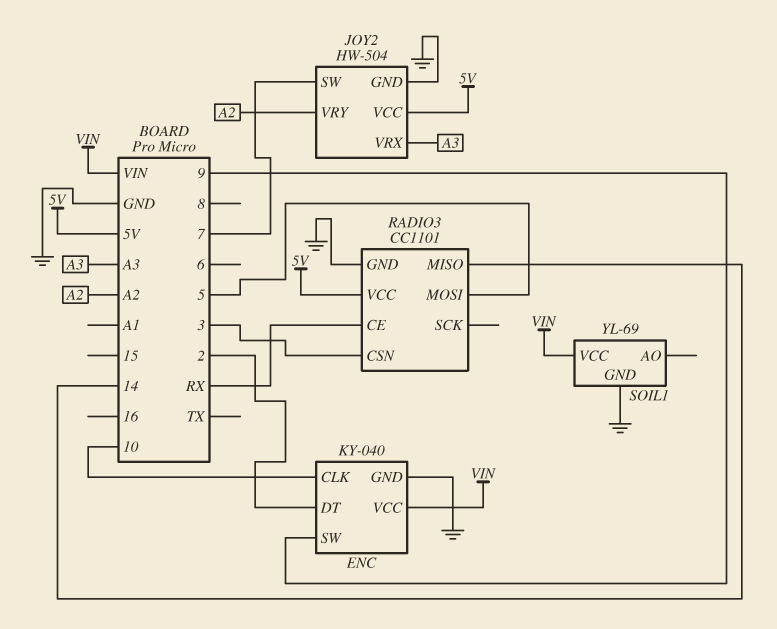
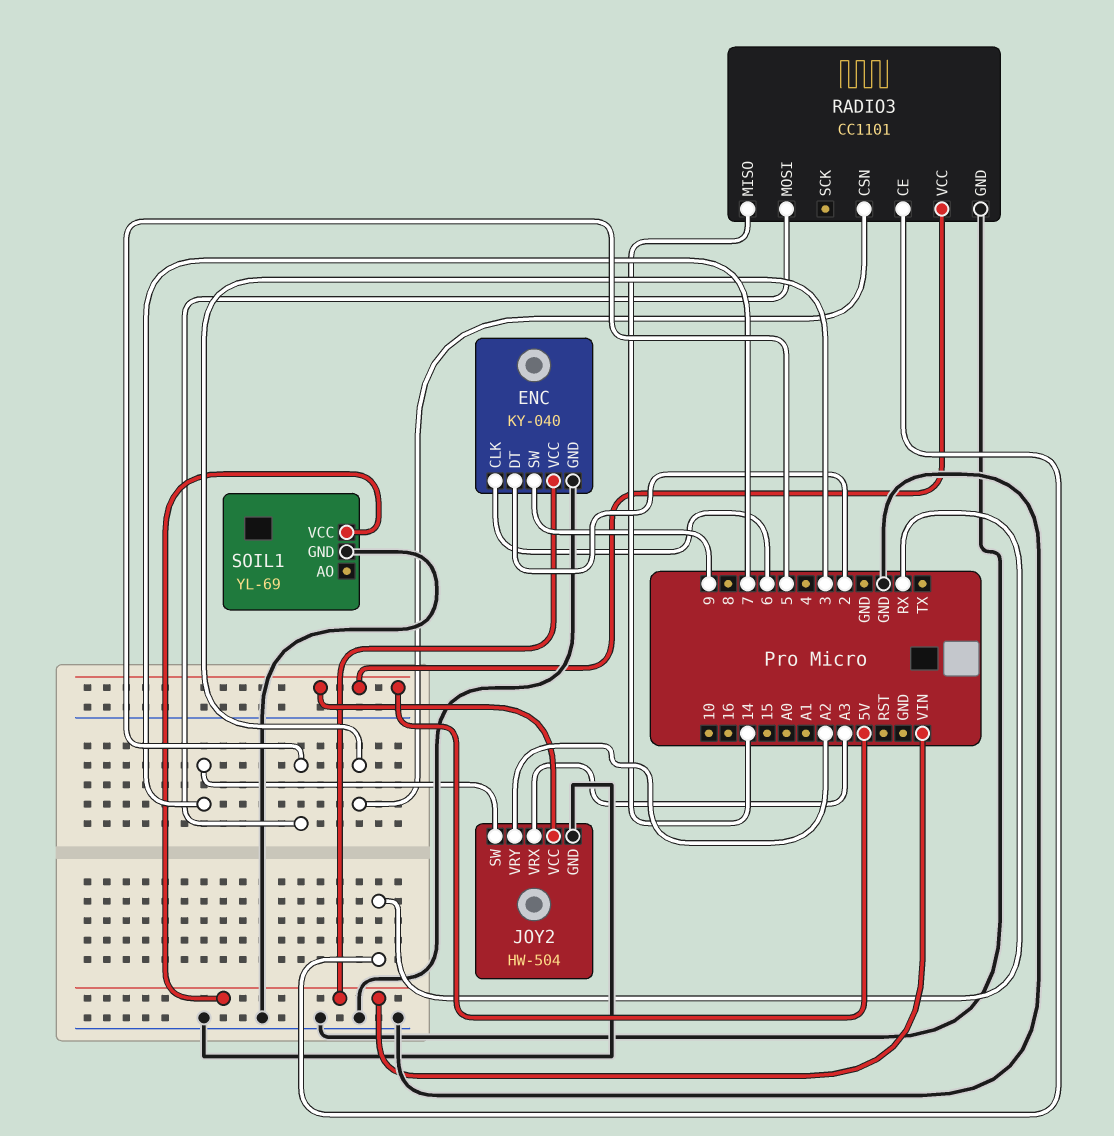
ENC pin CLK: 10 -> 6

